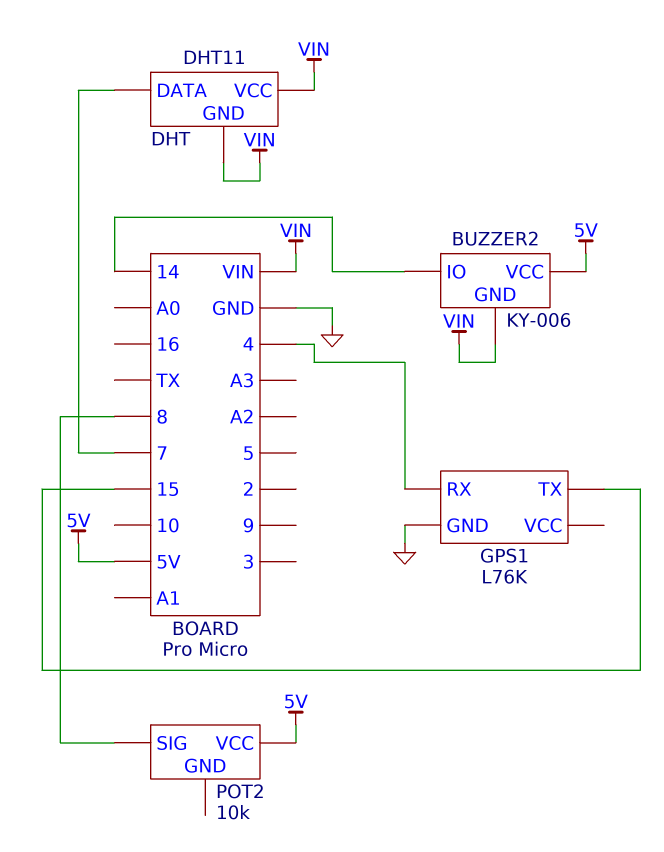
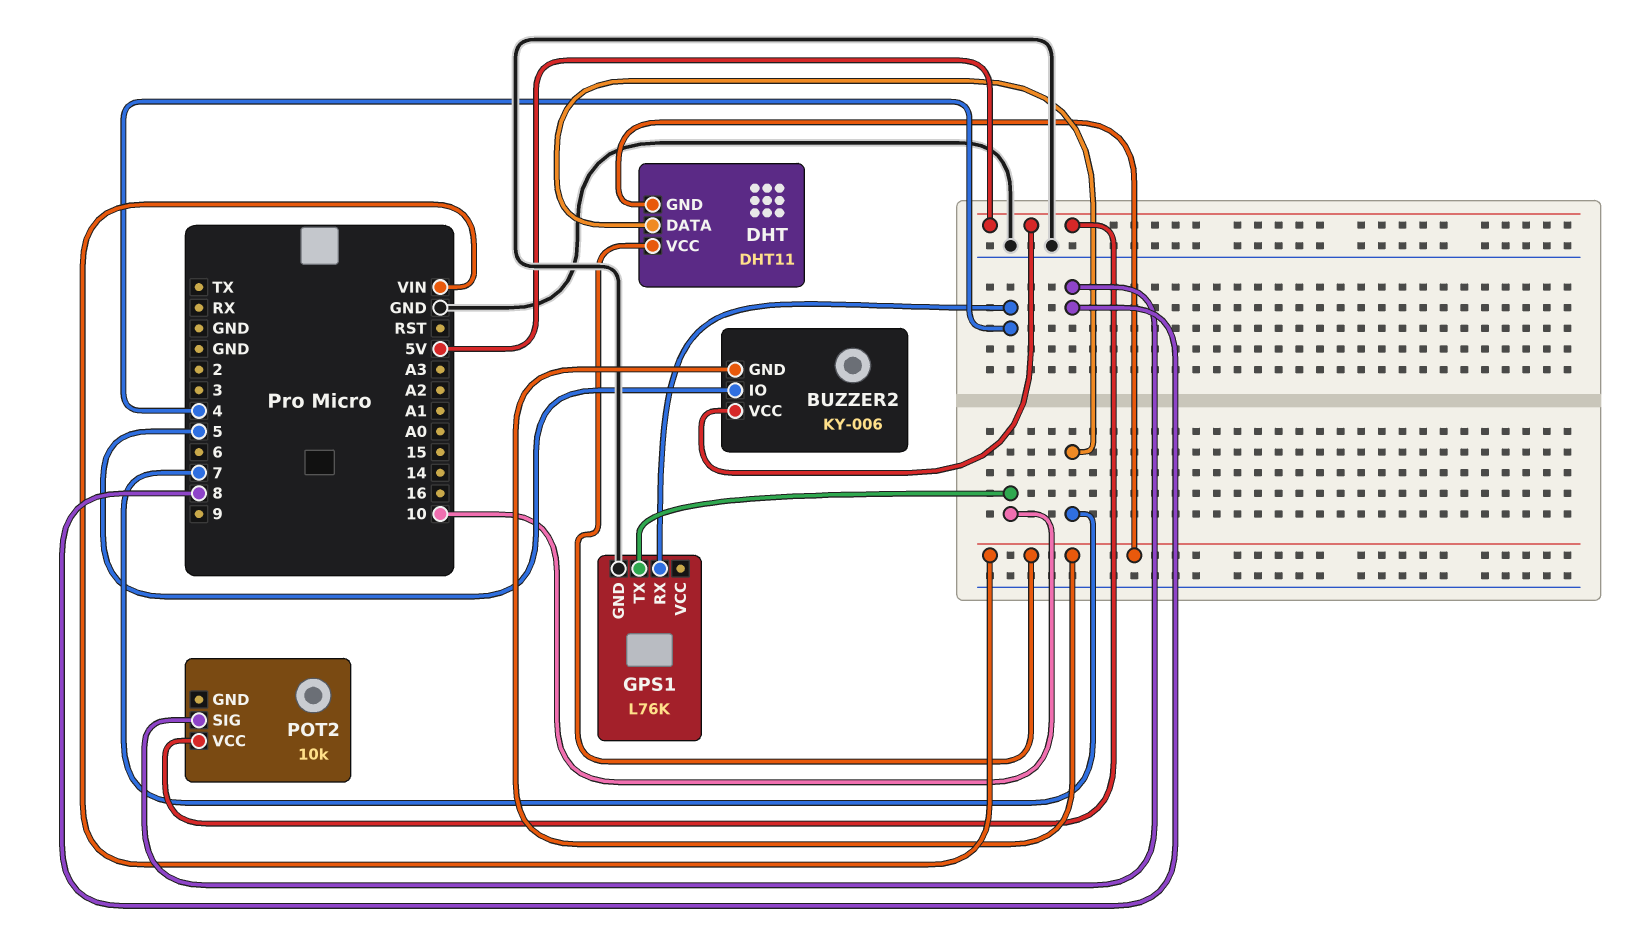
BUZZER2 pin IO: 14 -> 5
GPS1 pin TX: 15 -> 10

